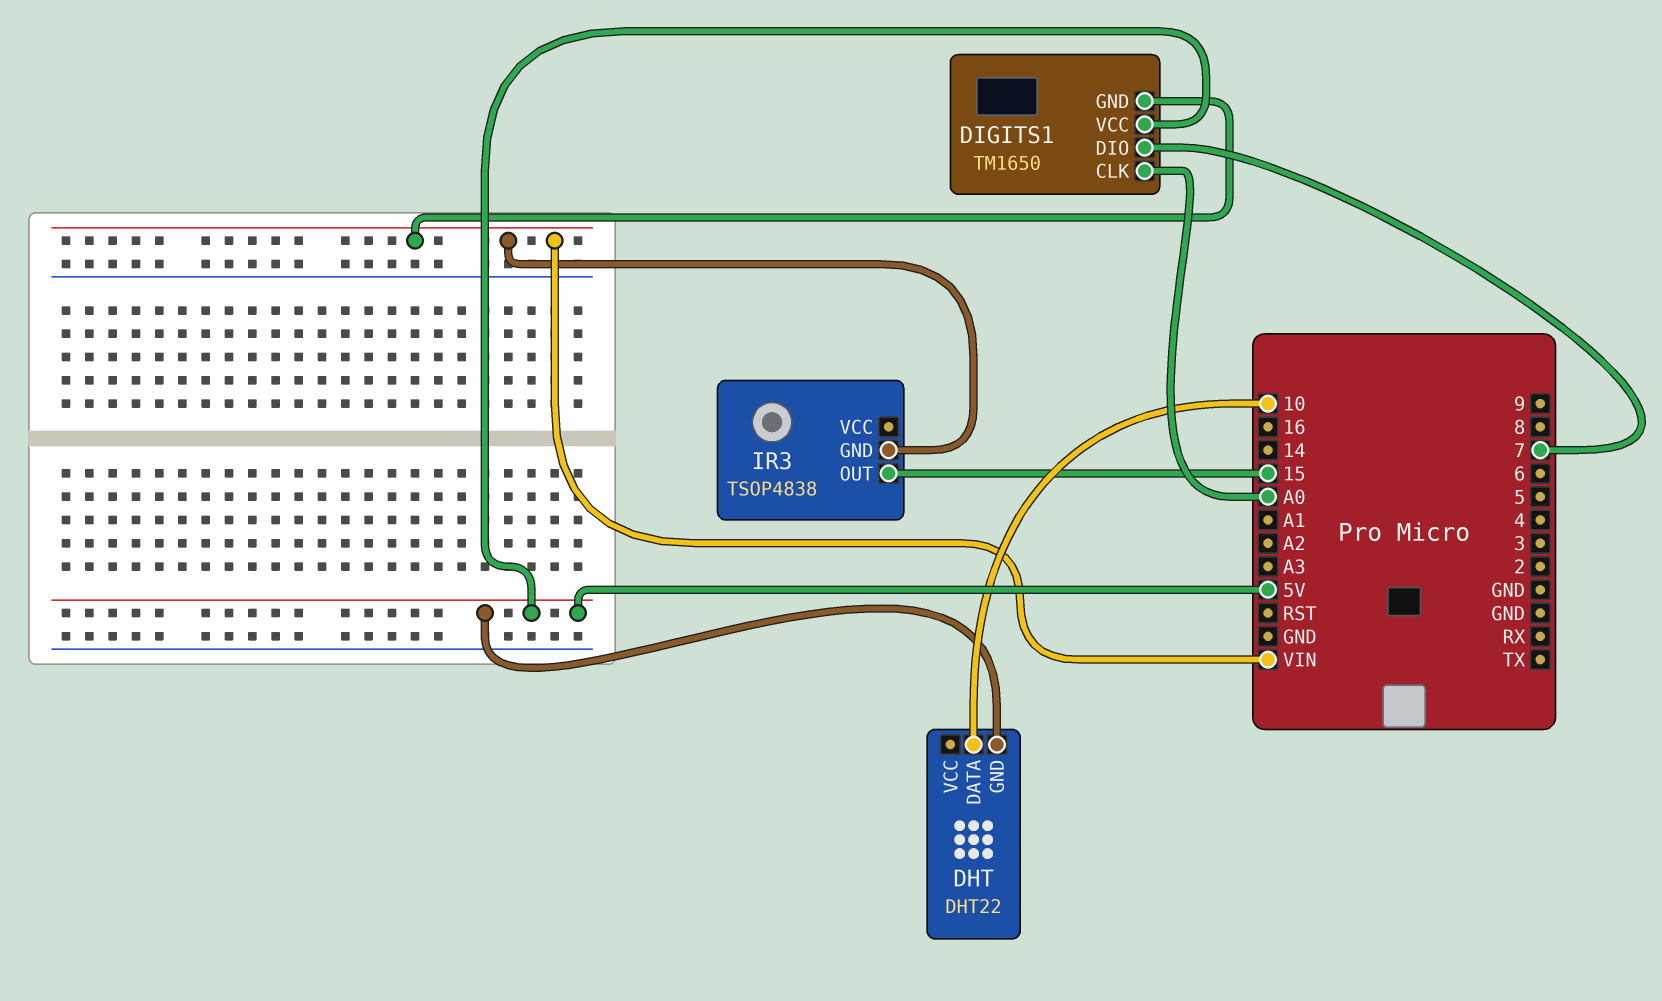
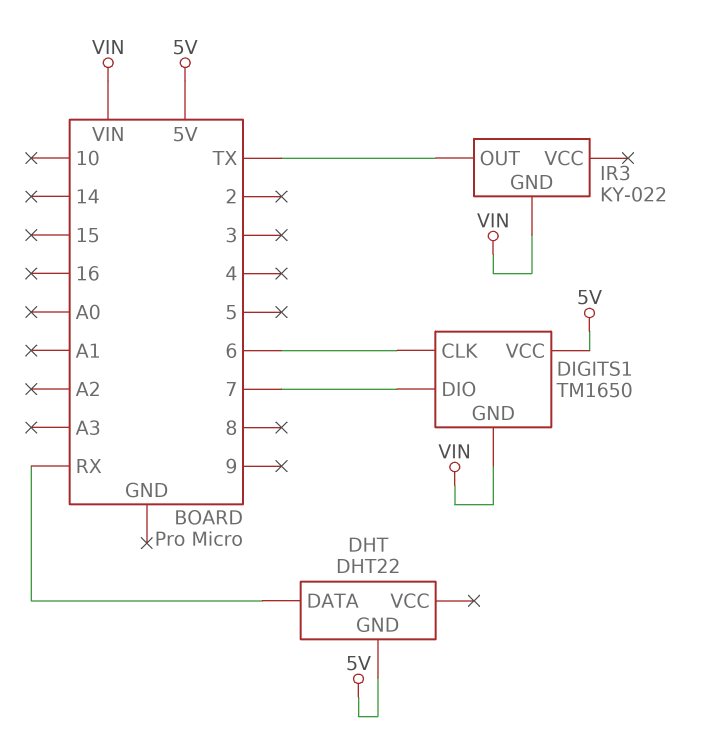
DHT pin DATA: 10 -> RX
DIGITS1 pin CLK: A0 -> 6
IR3: TSOP4838 -> KY-022
IR3 pin OUT: 15 -> TX

